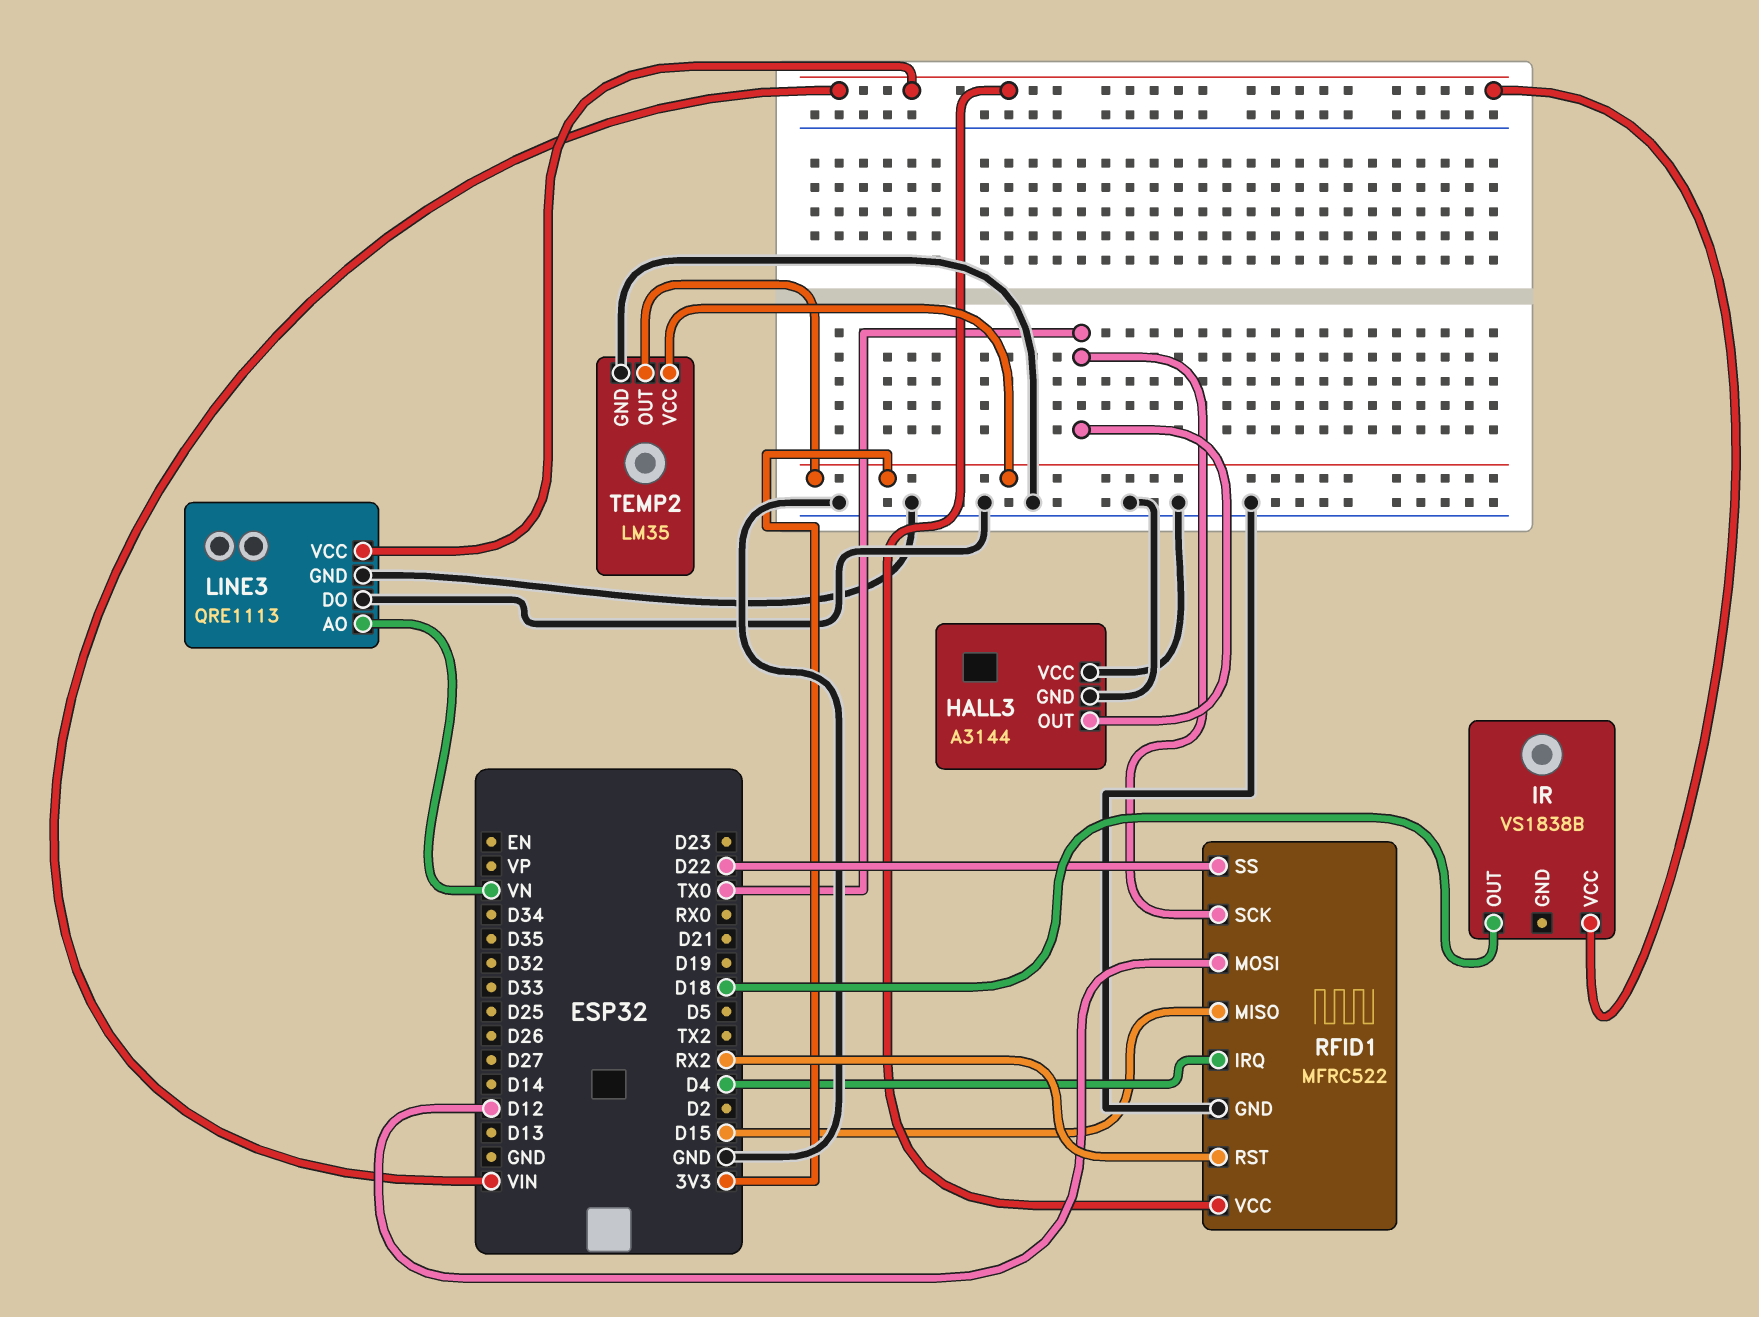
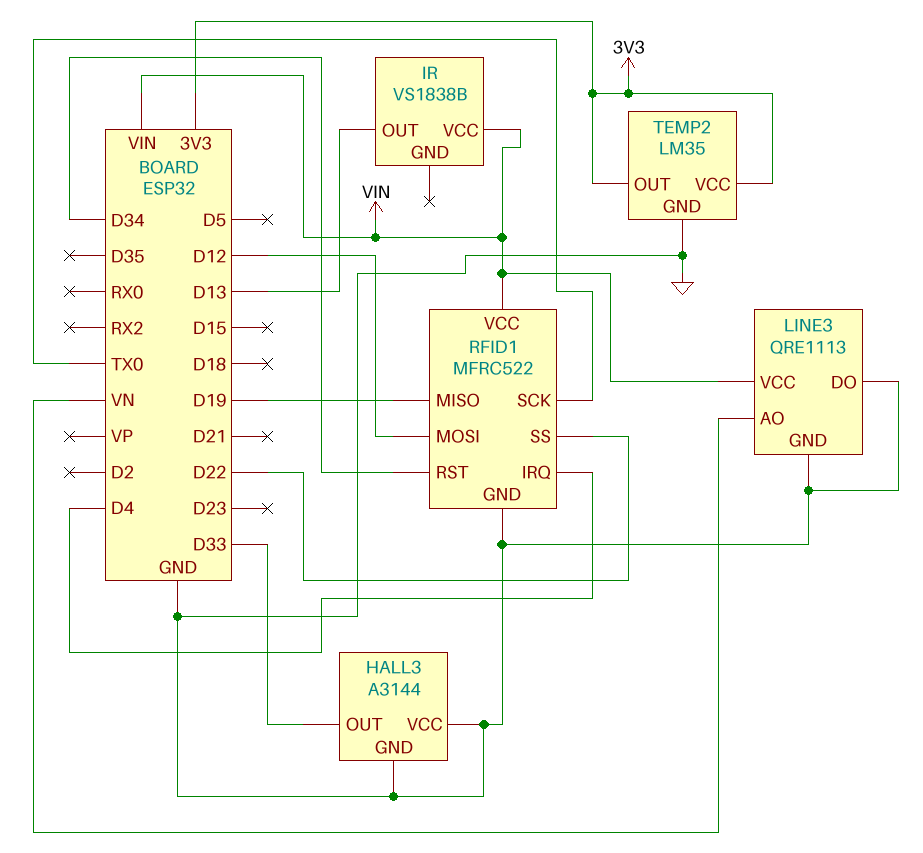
HALL3 pin OUT: TX0 -> D33
IR pin OUT: D18 -> D13
RFID1 pin MISO: D15 -> D19
RFID1 pin RST: RX2 -> D34

